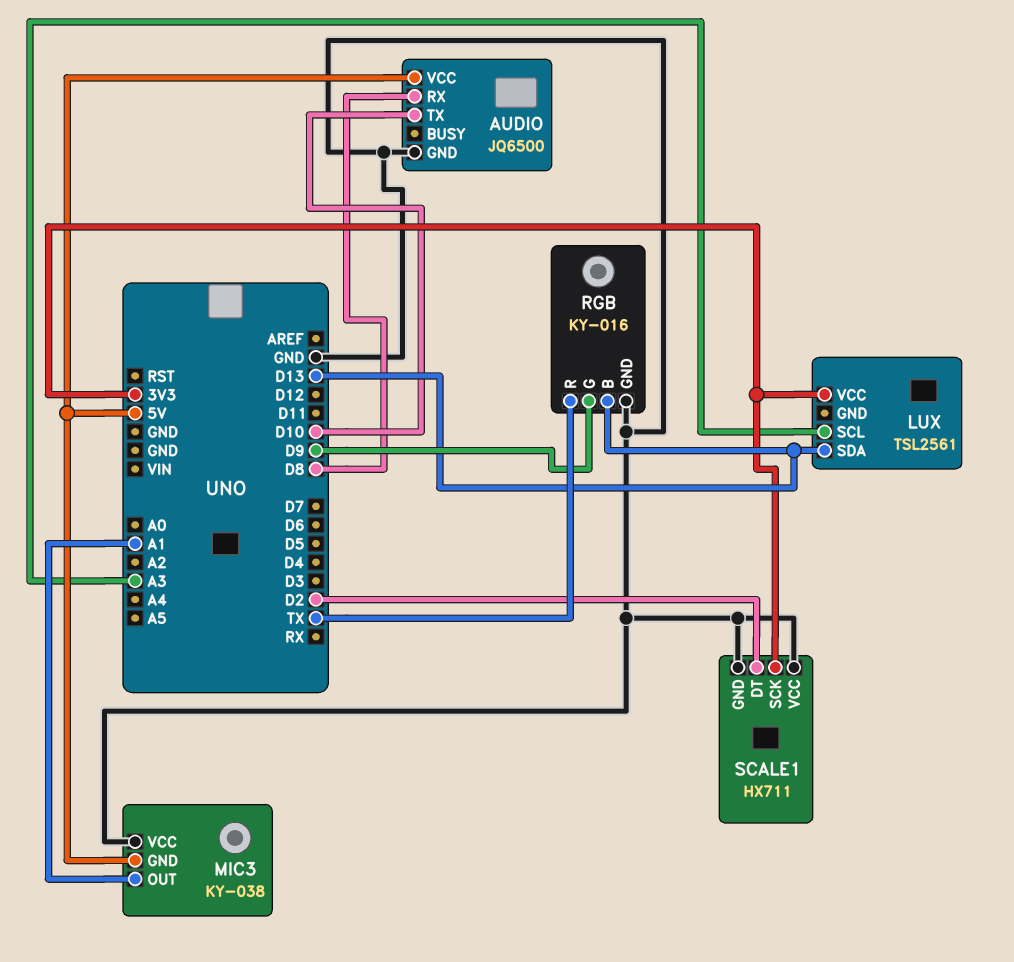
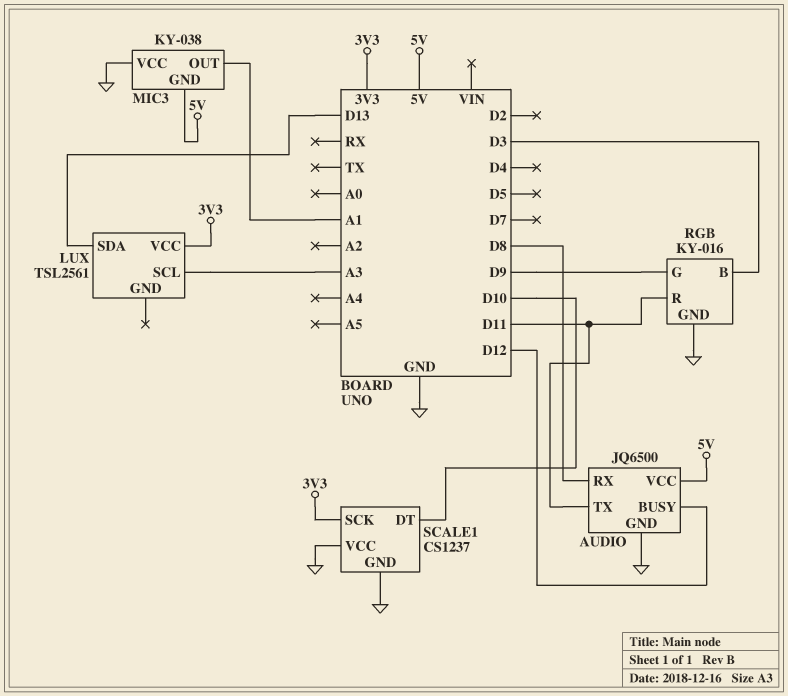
AUDIO pin BUSY: none -> D12
AUDIO pin TX: D10 -> D11
RGB pin B: D13 -> D3
RGB pin R: TX -> D11
SCALE1: HX711 -> CS1237
SCALE1 pin DT: D2 -> D10

